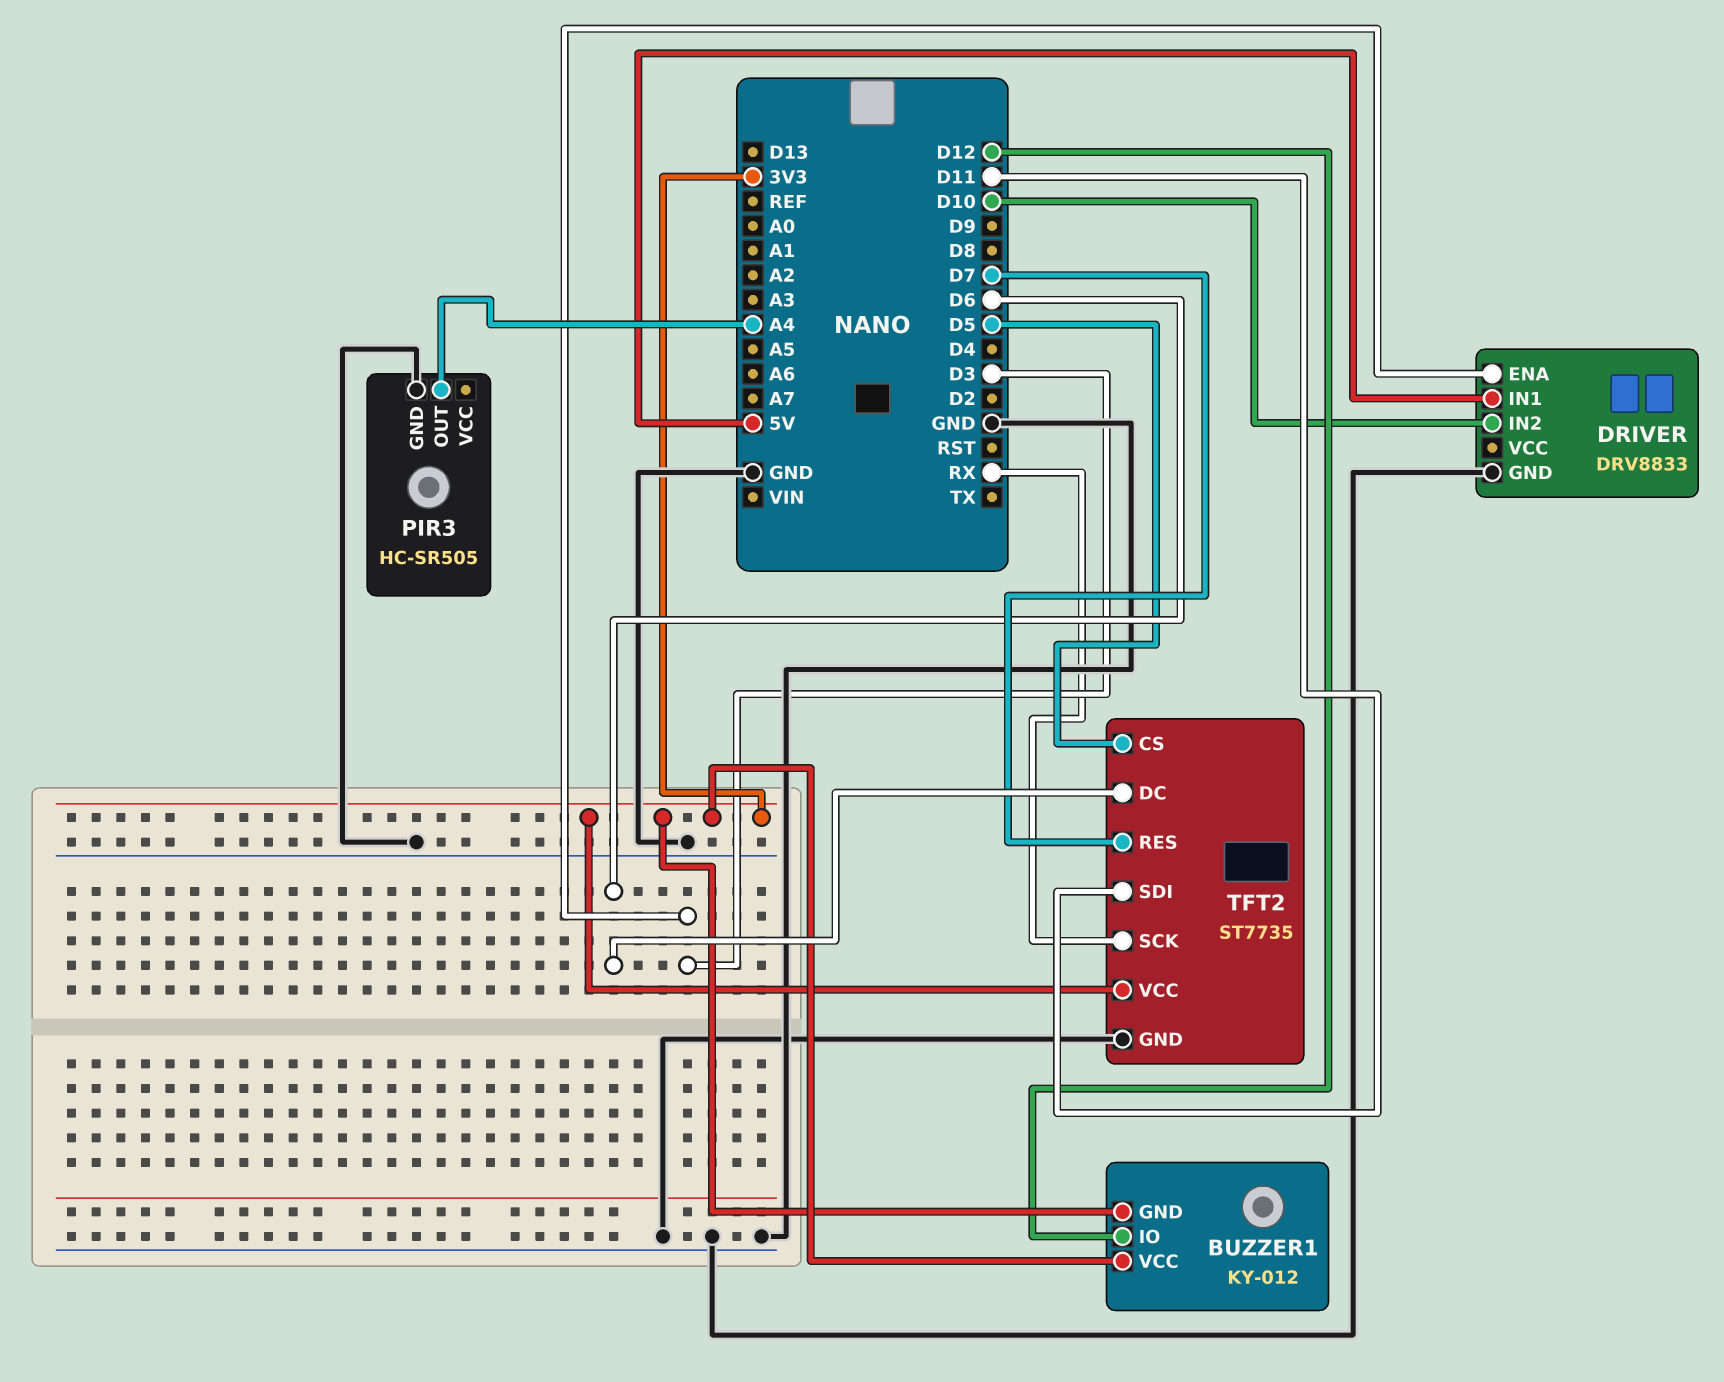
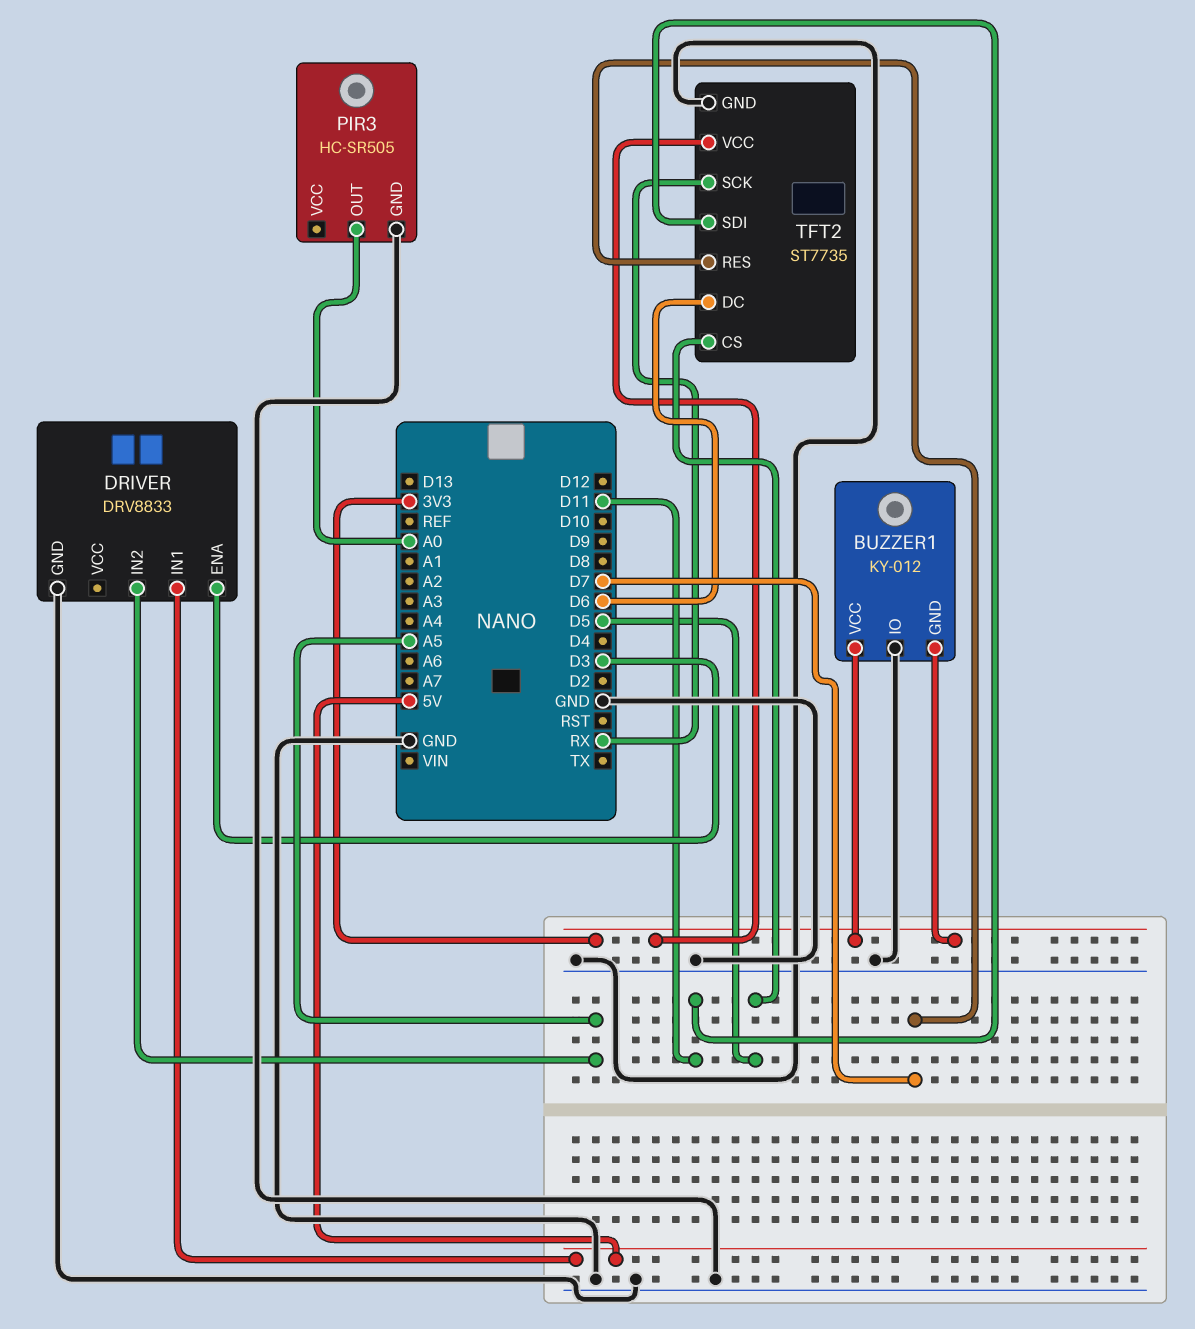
BUZZER1 pin IO: D12 -> GND
DRIVER pin IN2: D10 -> A5
PIR3 pin OUT: A4 -> A0

